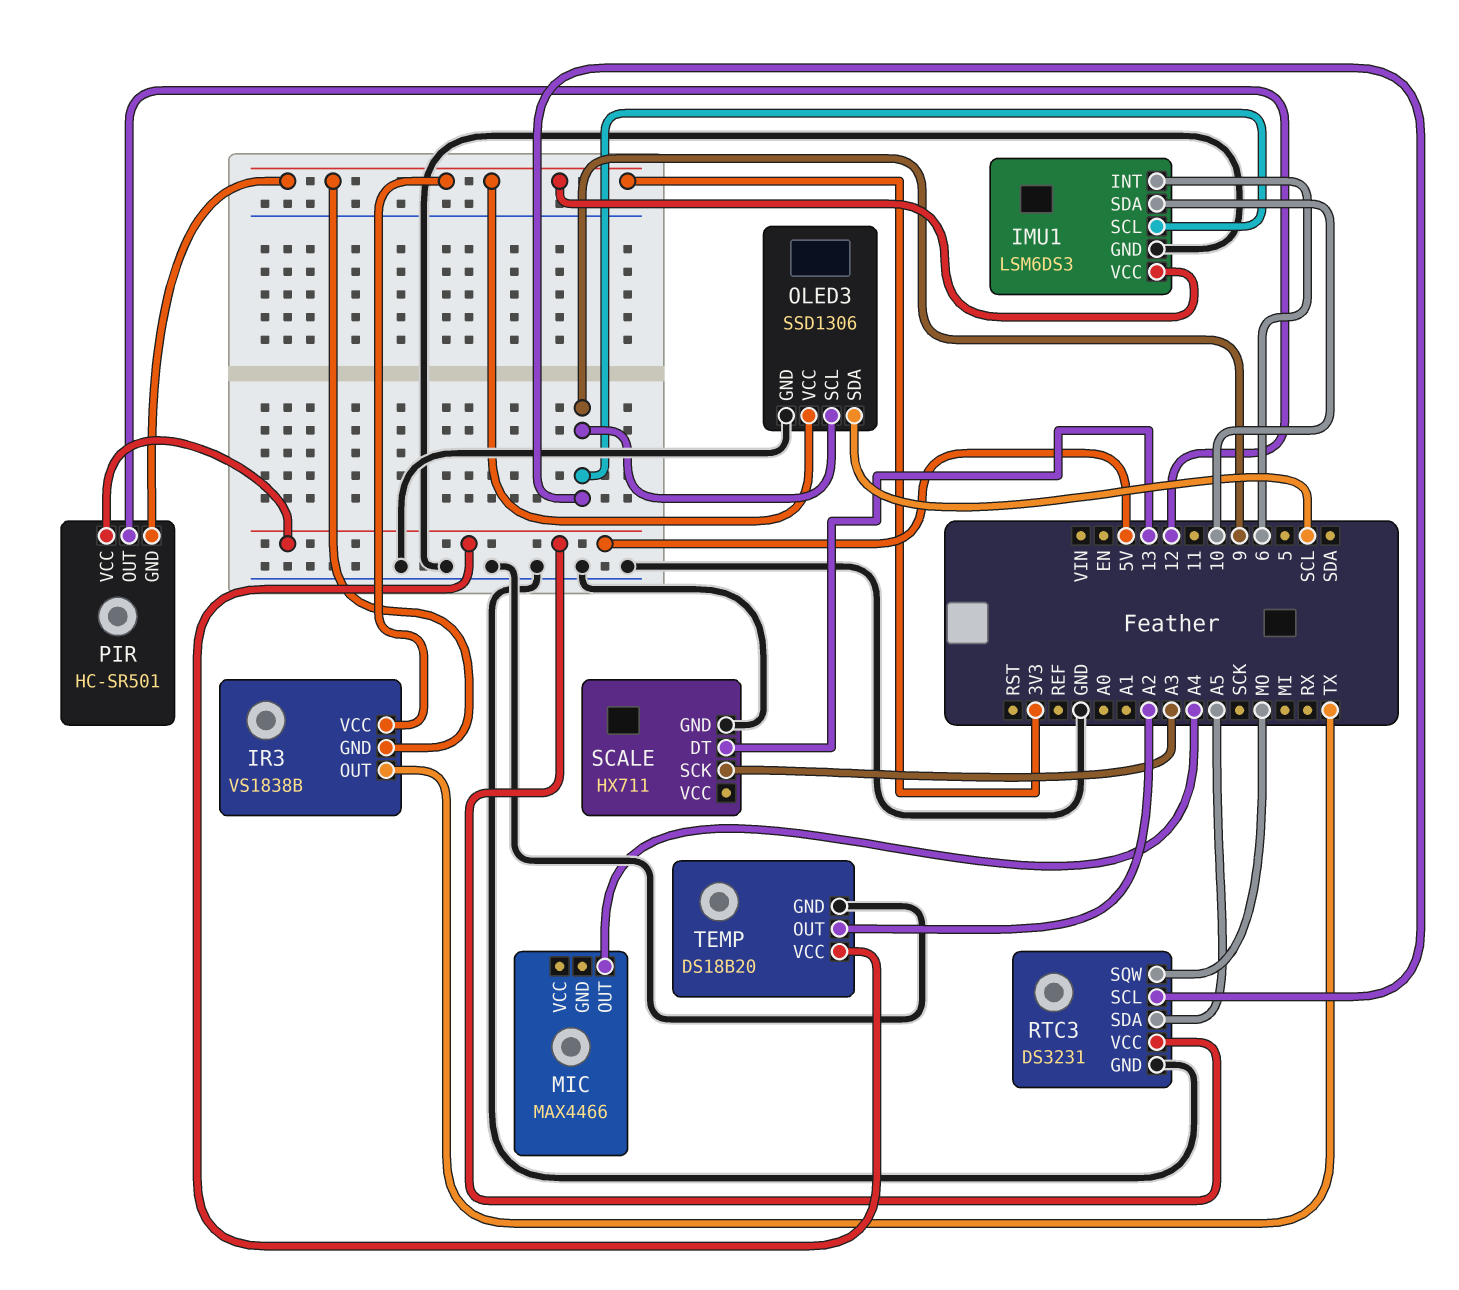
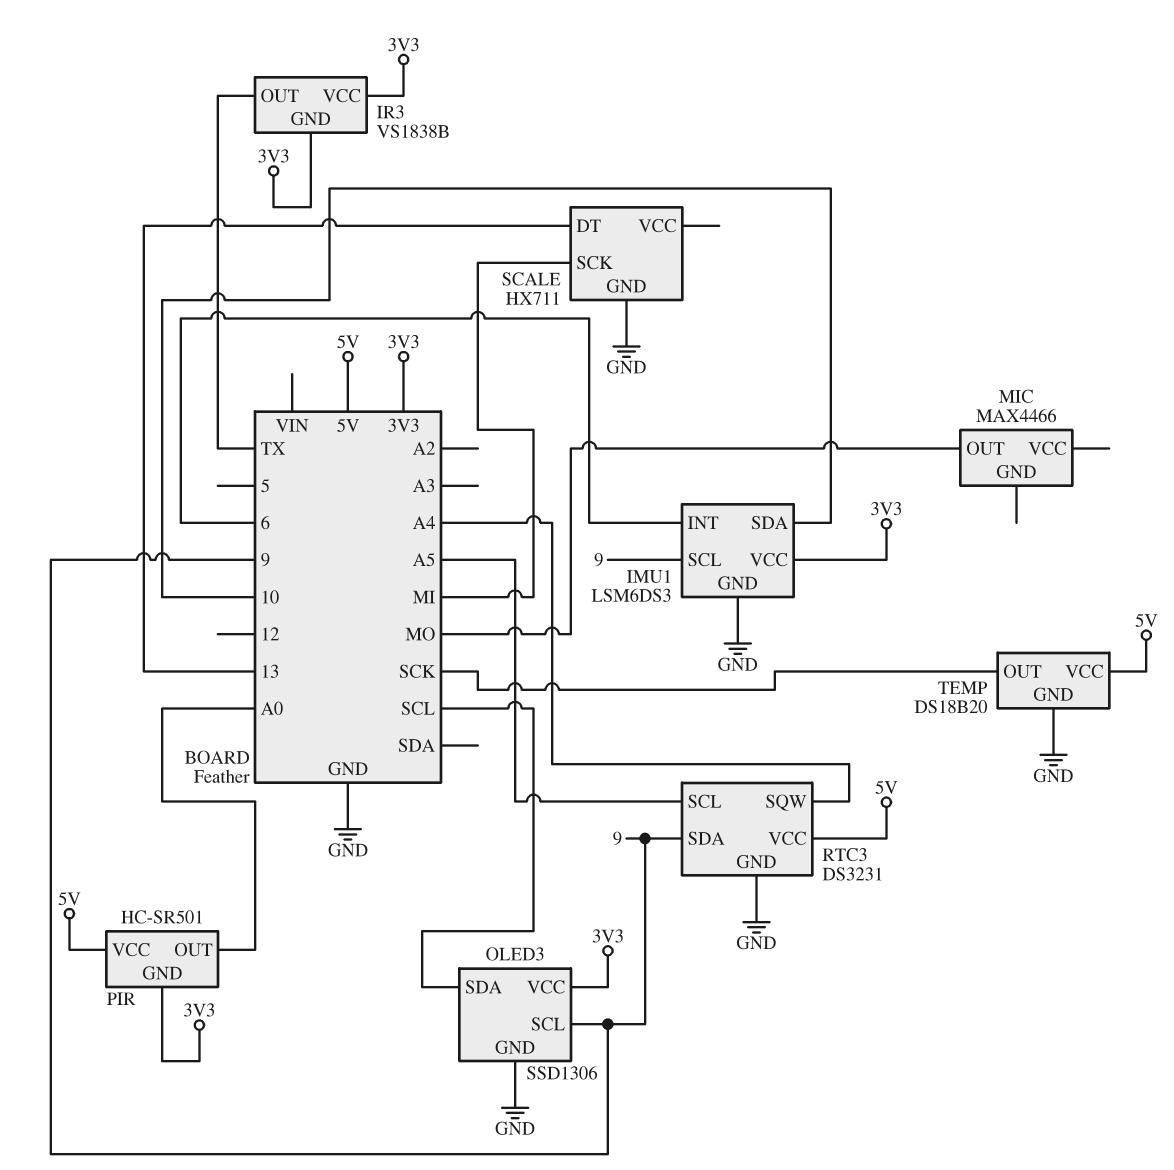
MIC pin OUT: A4 -> MO
PIR pin OUT: 12 -> A0
RTC3 pin SCL: 9 -> A5
RTC3 pin SDA: A5 -> 9
RTC3 pin SQW: MO -> A4
SCALE pin SCK: A3 -> MI
TEMP pin OUT: A2 -> SCK

